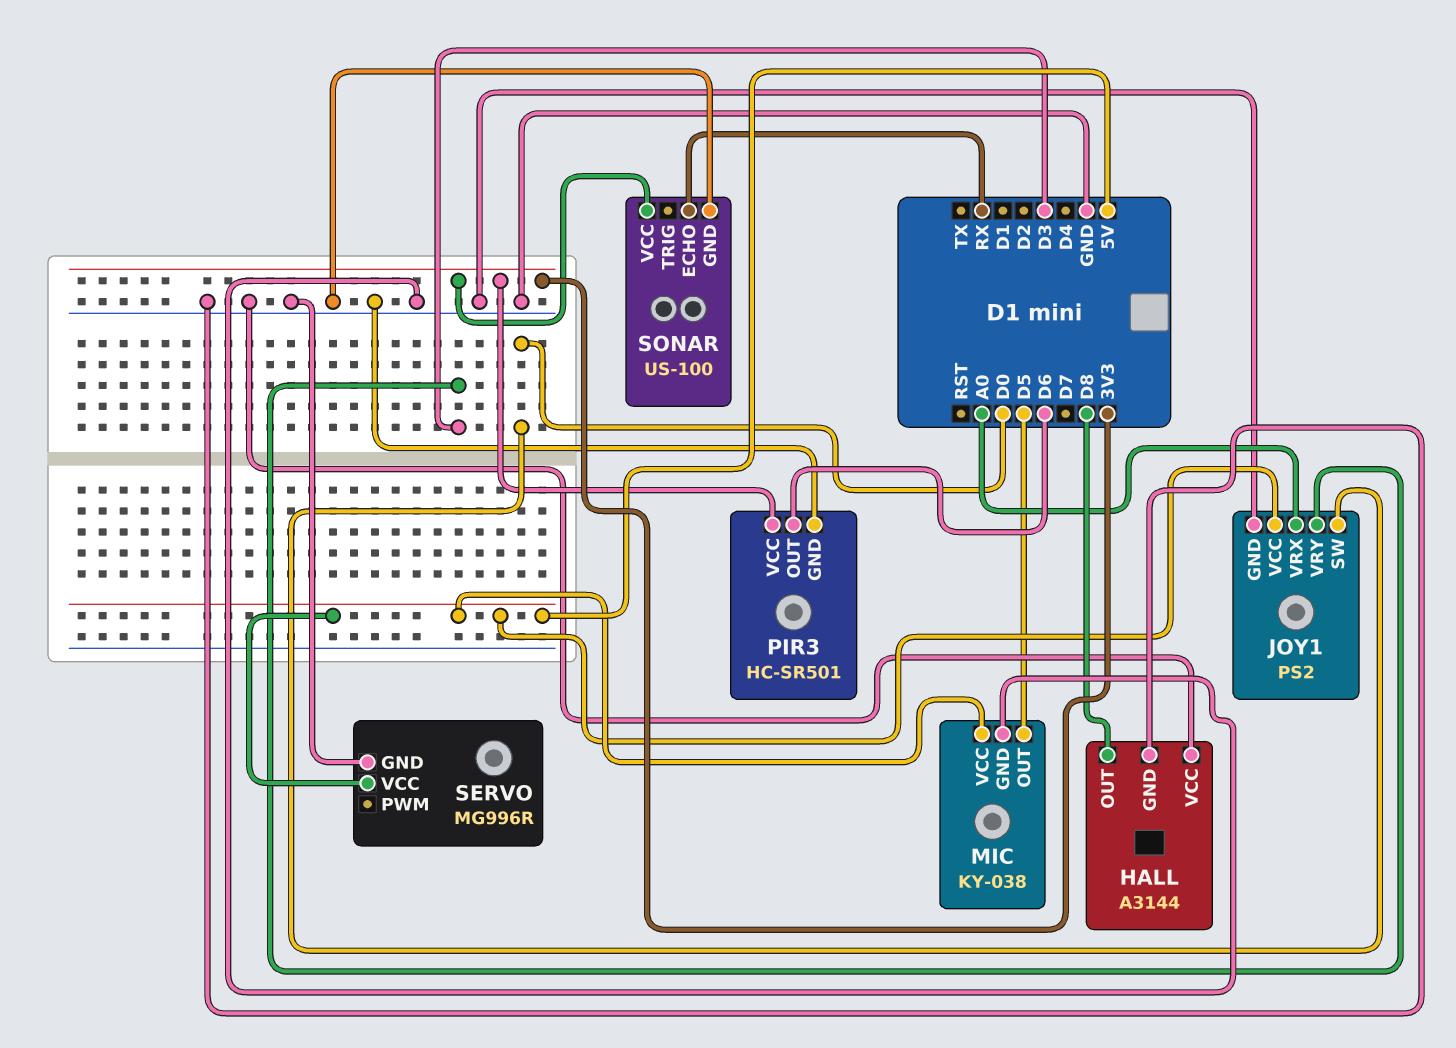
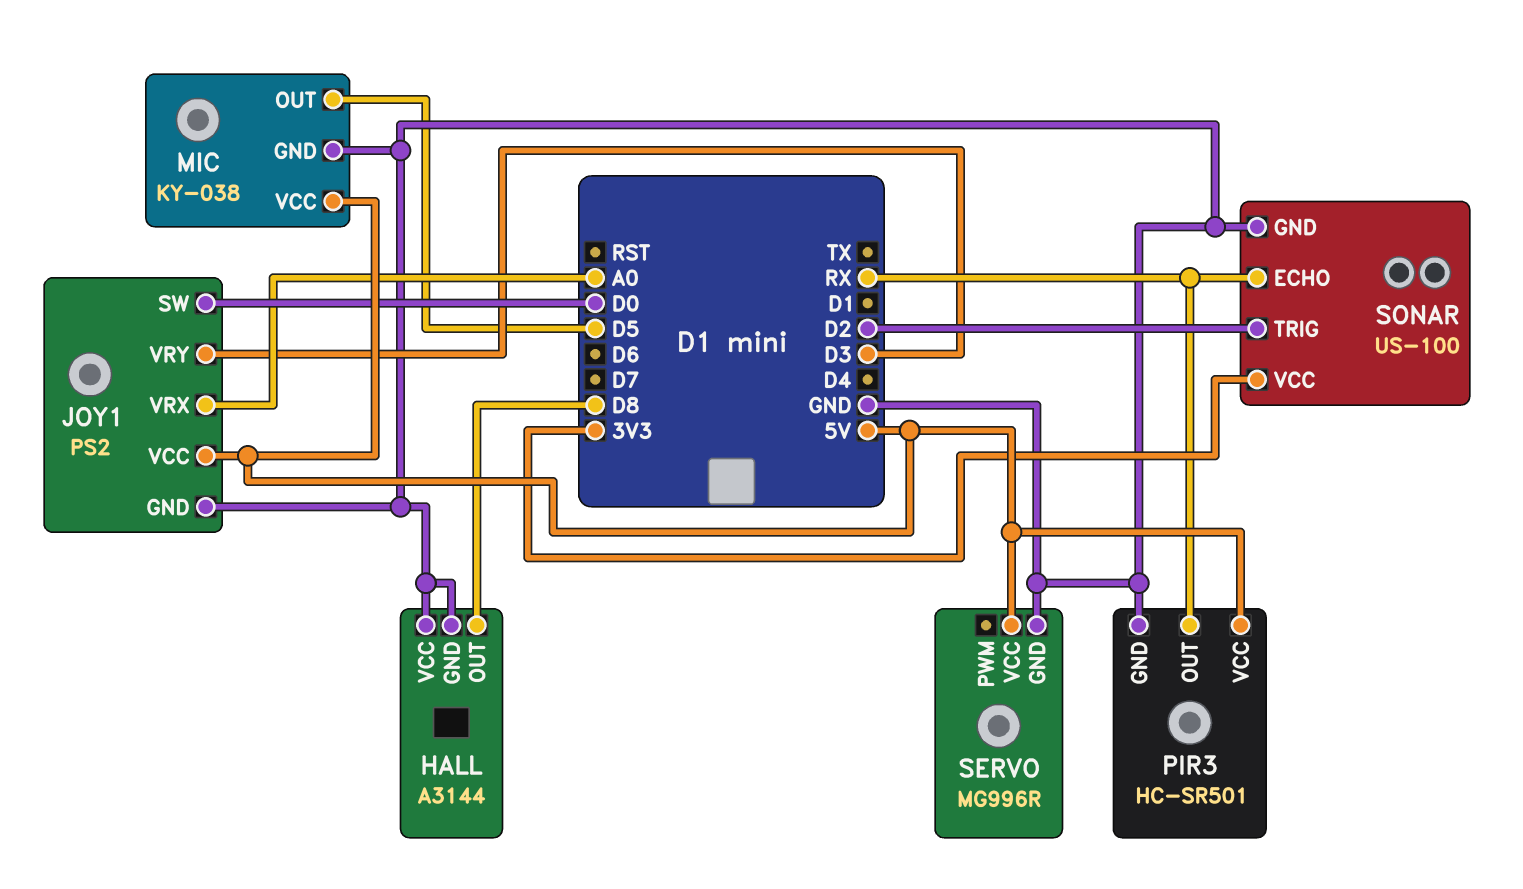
PIR3 pin OUT: D6 -> RX
PIR3 pin VCC: 3V3 -> 5V
SONAR pin TRIG: none -> D2

